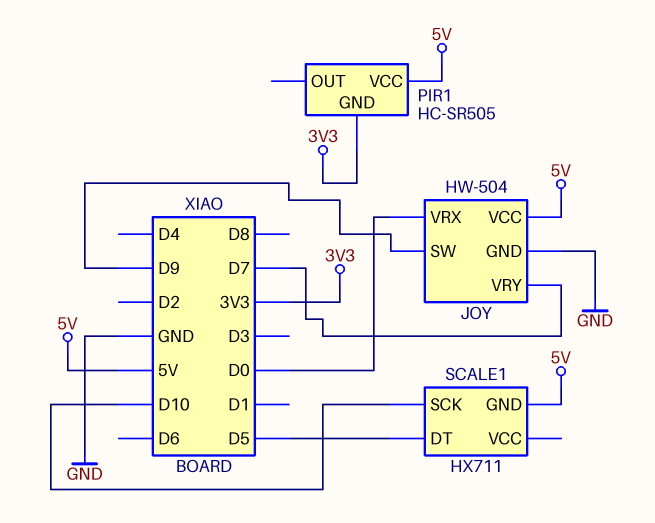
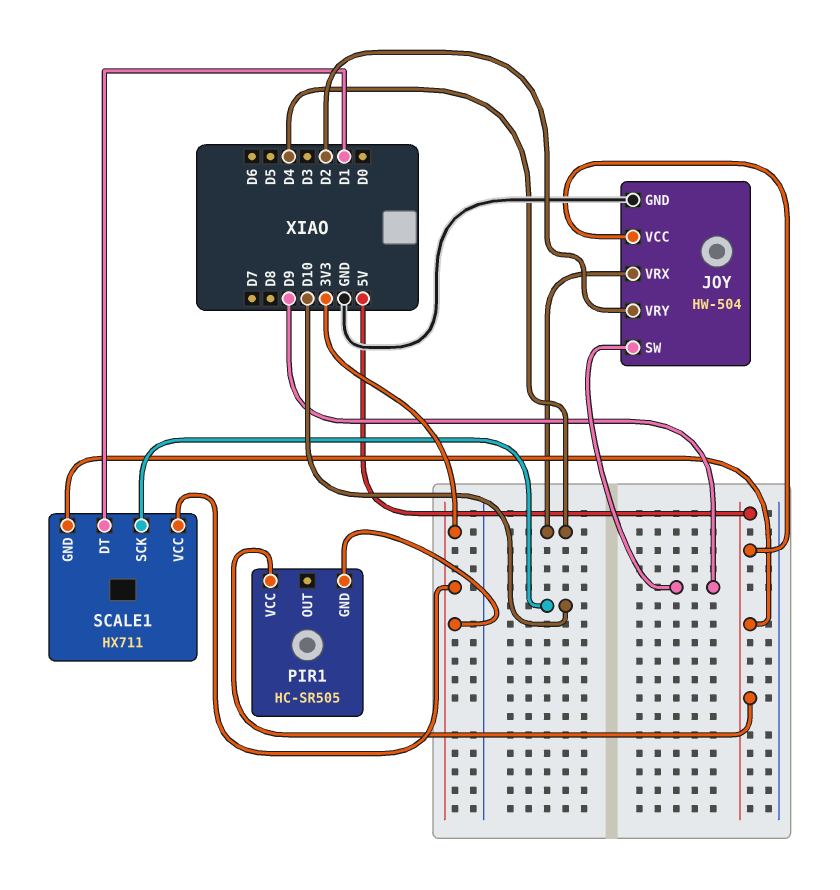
JOY pin VRX: D0 -> D4
JOY pin VRY: D7 -> D2
SCALE1 pin DT: D5 -> D1
SCALE1 pin VCC: none -> 3V3

